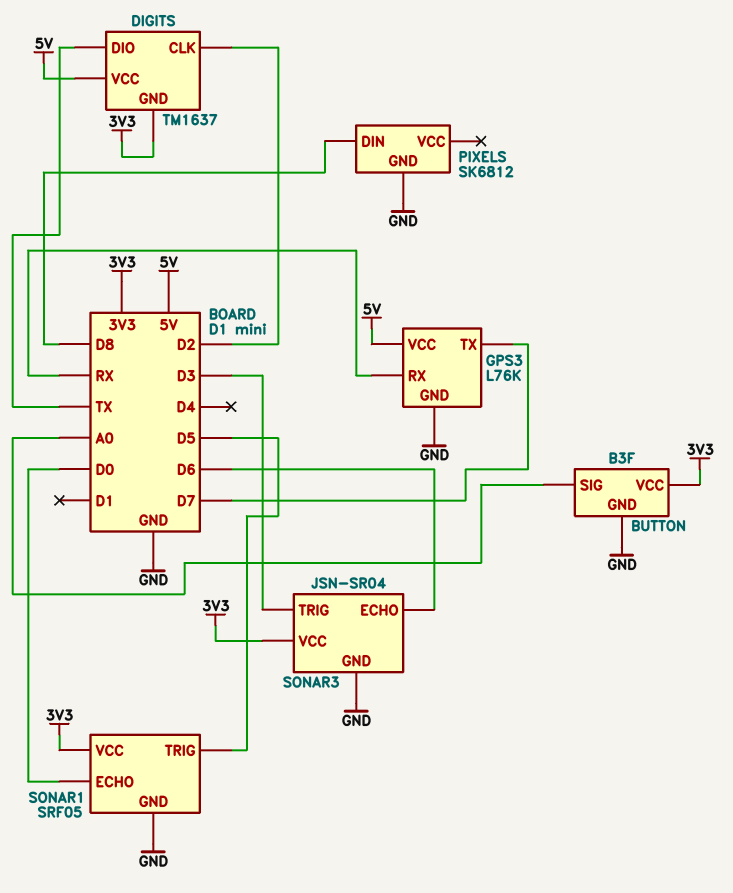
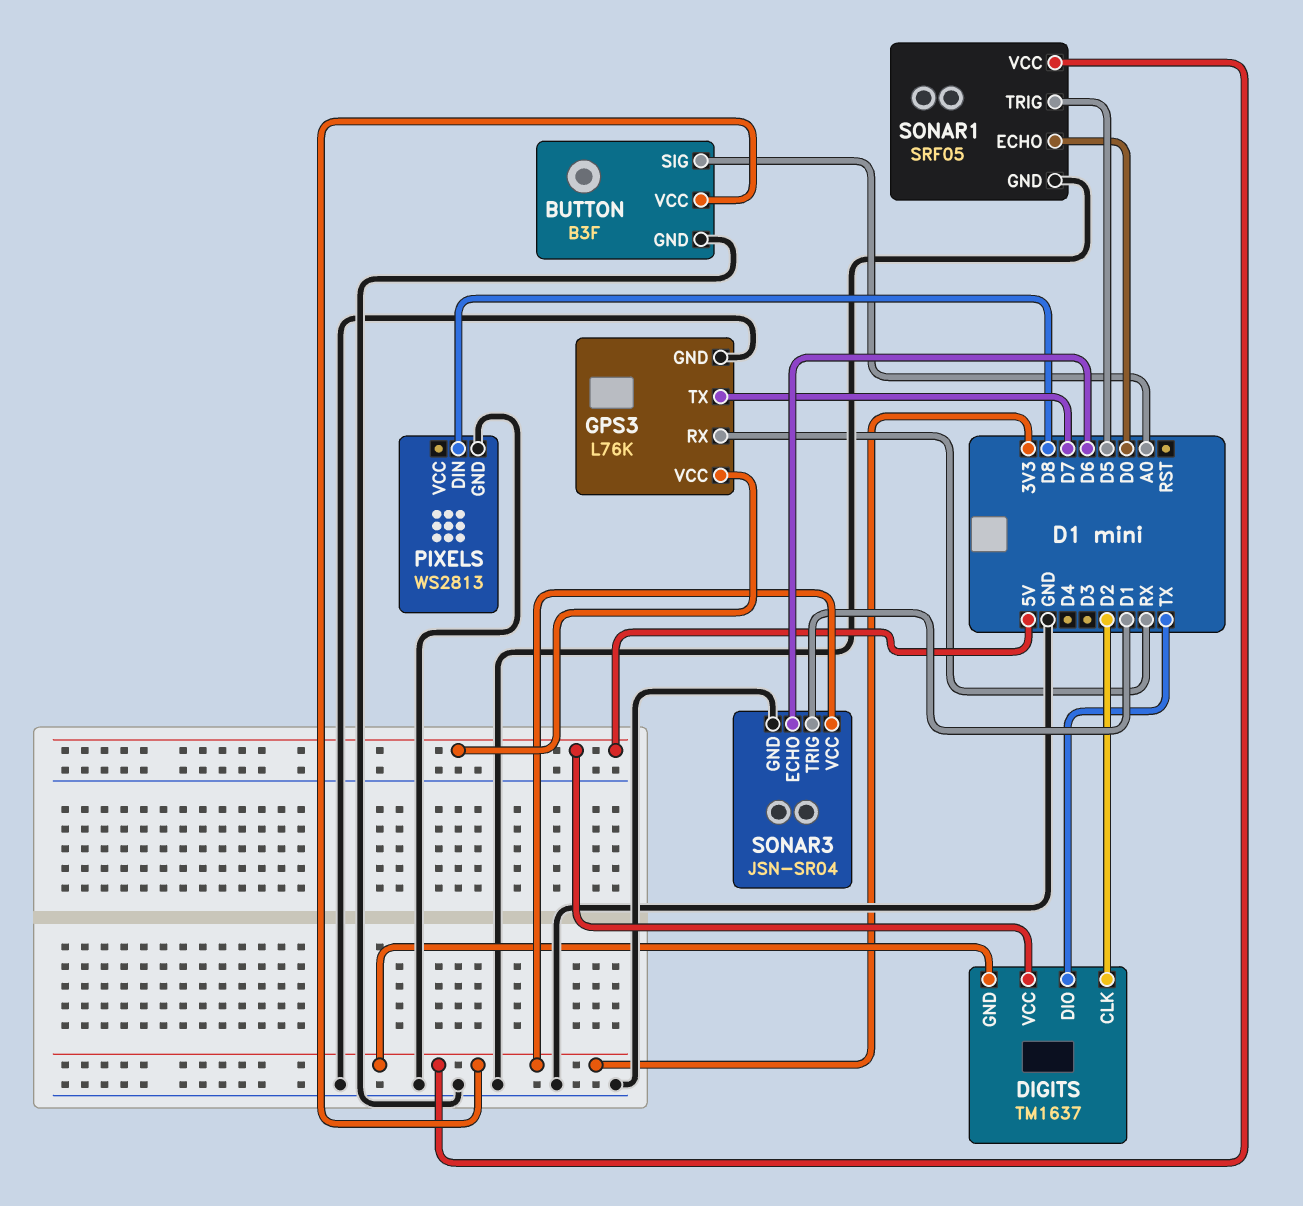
PIXELS: SK6812 -> WS2813
SONAR3 pin TRIG: D3 -> D1

